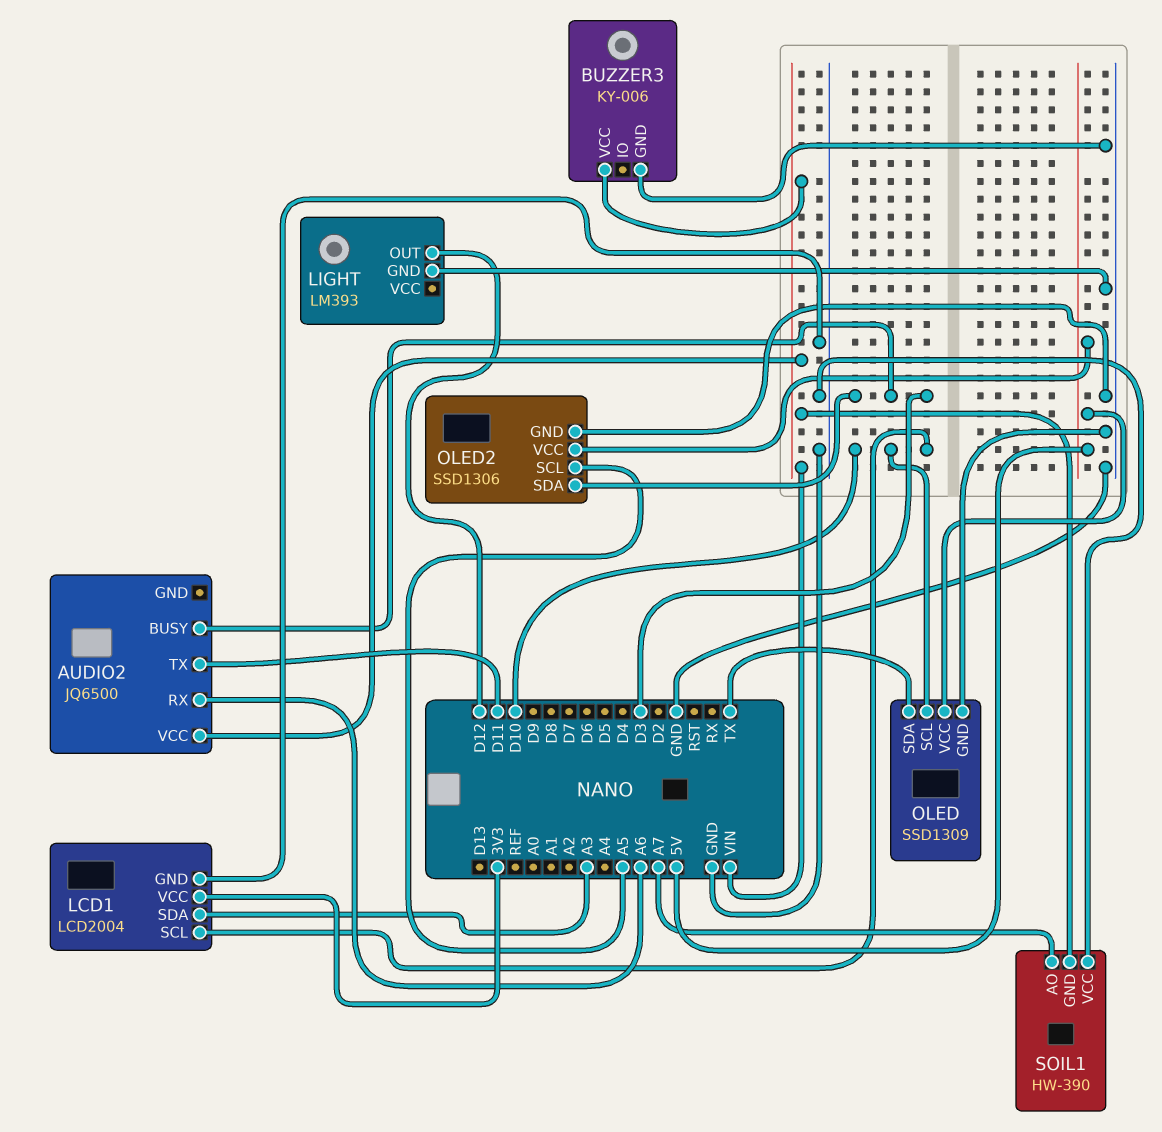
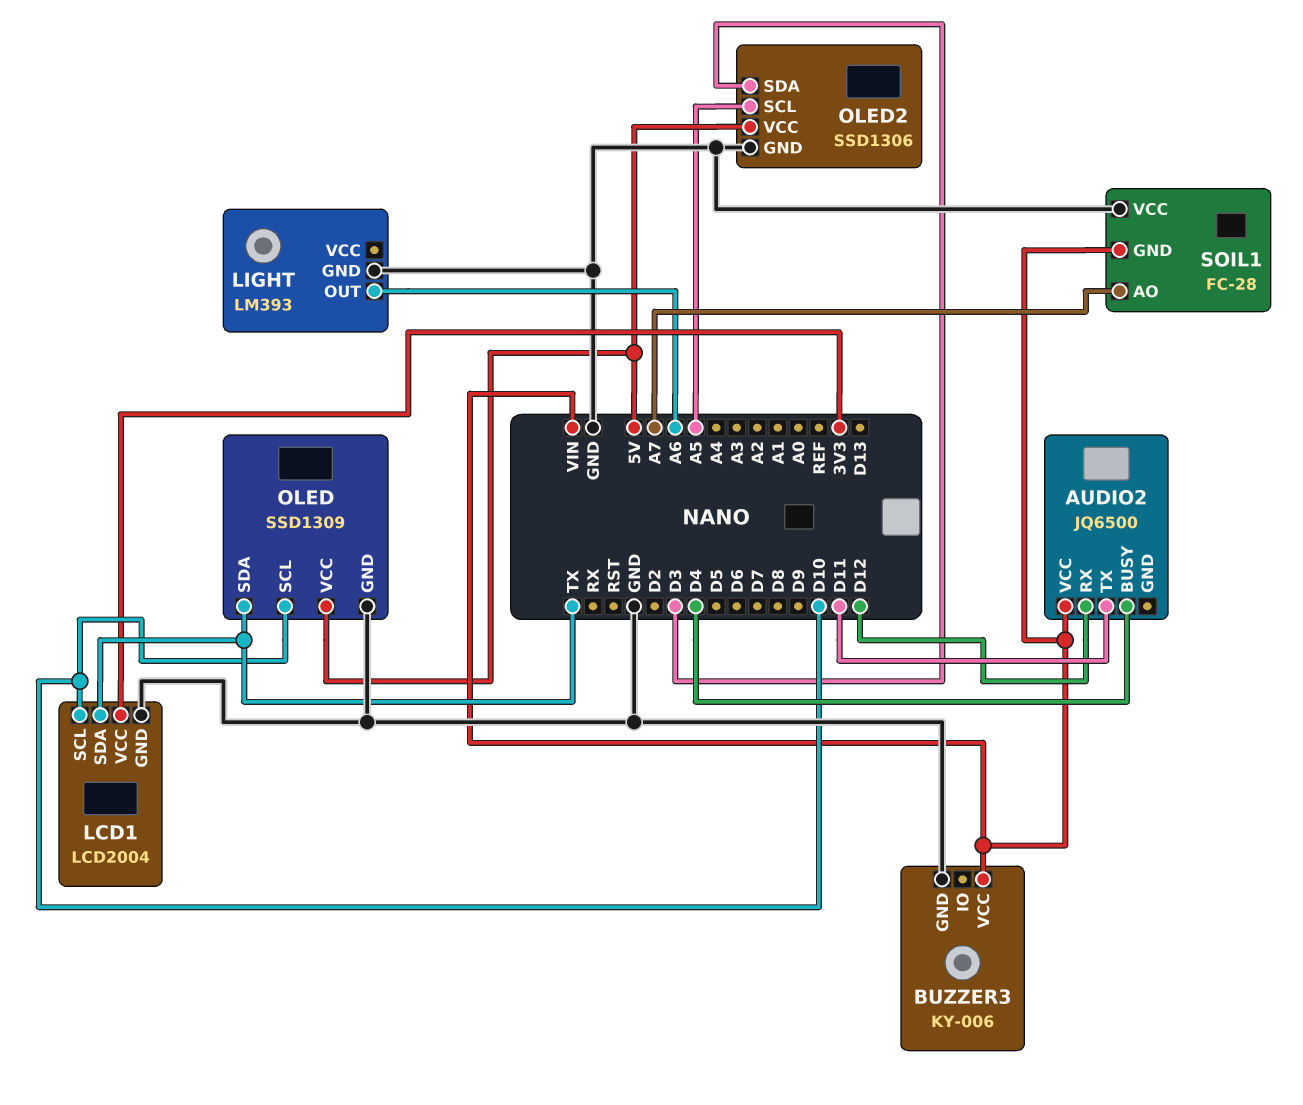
AUDIO2 pin BUSY: D3 -> D4
AUDIO2 pin RX: A6 -> D12
LCD1 pin SDA: A3 -> TX
LIGHT pin OUT: D12 -> A6
SOIL1: HW-390 -> FC-28

